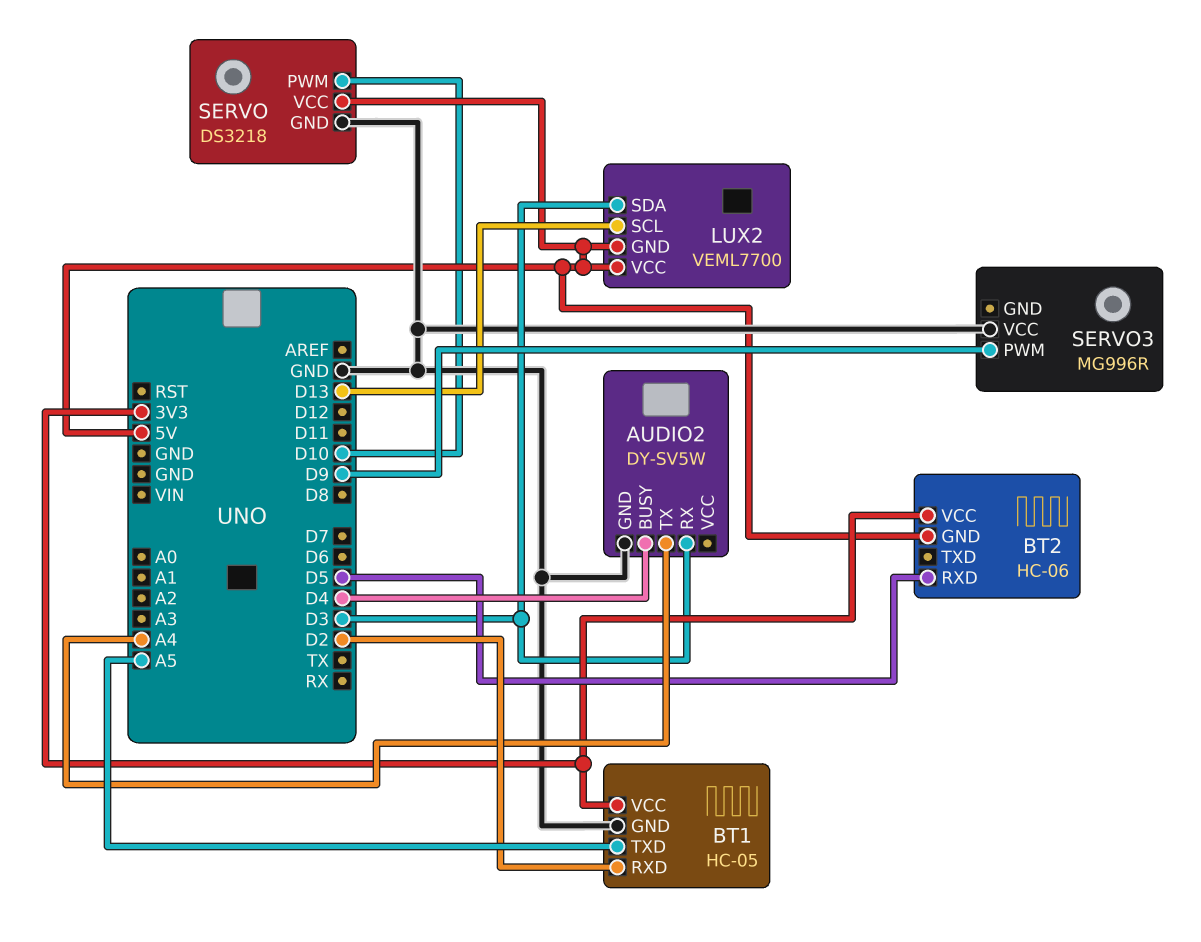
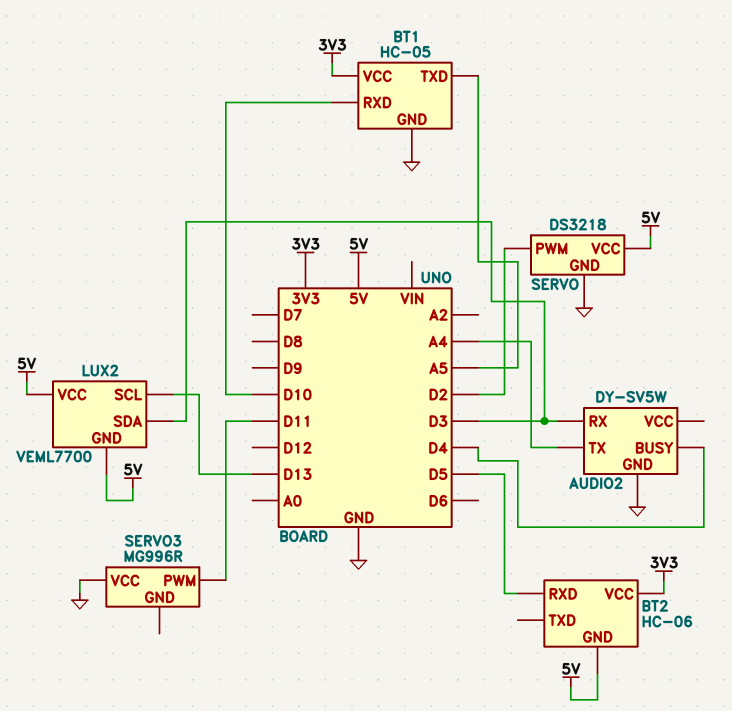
BT1 pin RXD: D2 -> D10
SERVO pin PWM: D10 -> D2
SERVO3 pin PWM: D9 -> D11

